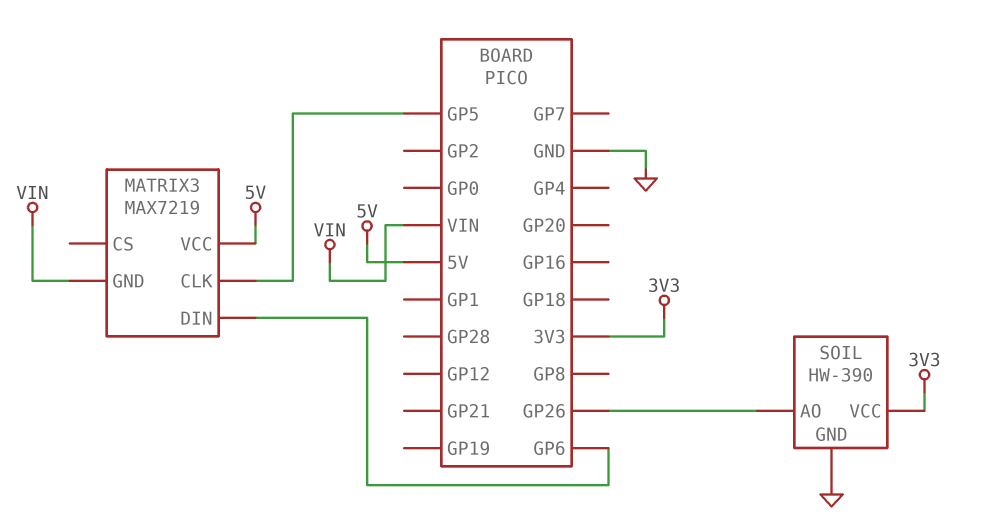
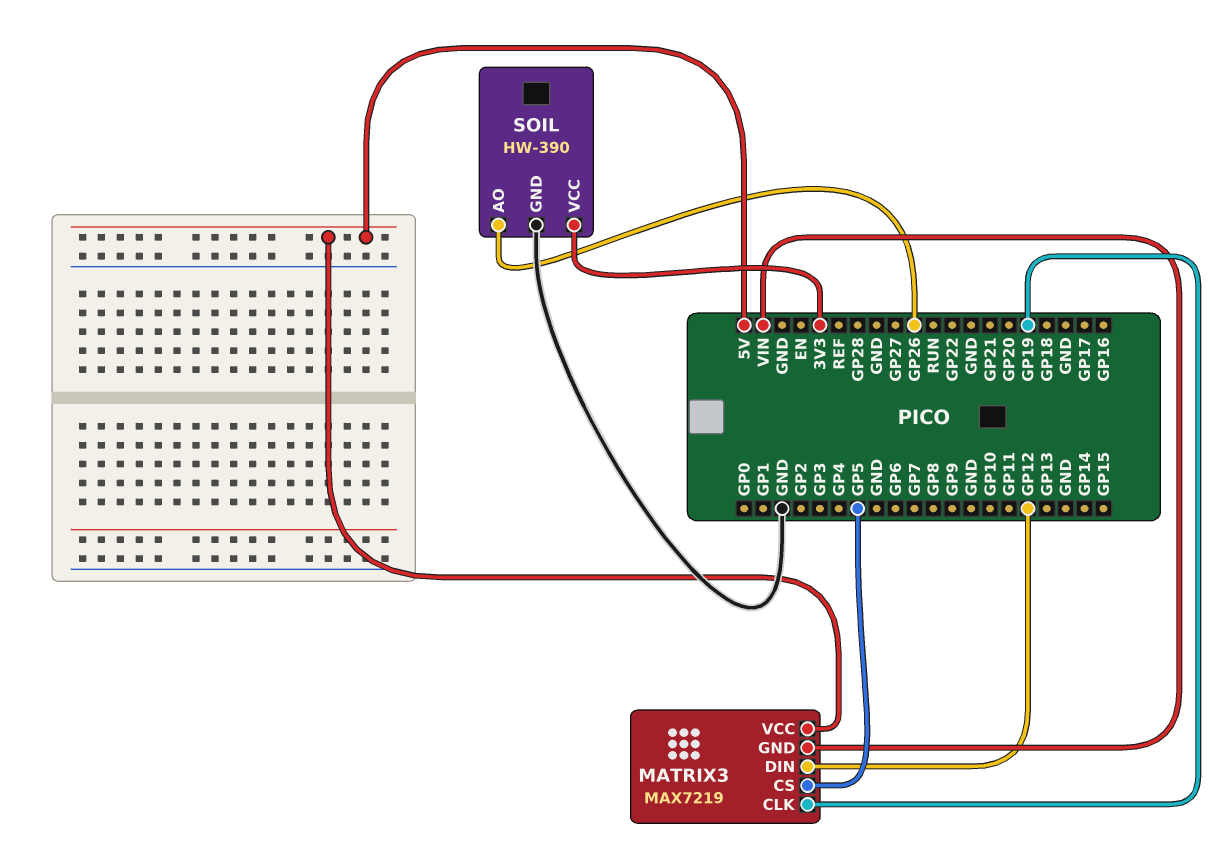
MATRIX3 pin CLK: GP5 -> GP19
MATRIX3 pin CS: none -> GP5
MATRIX3 pin DIN: GP6 -> GP12

